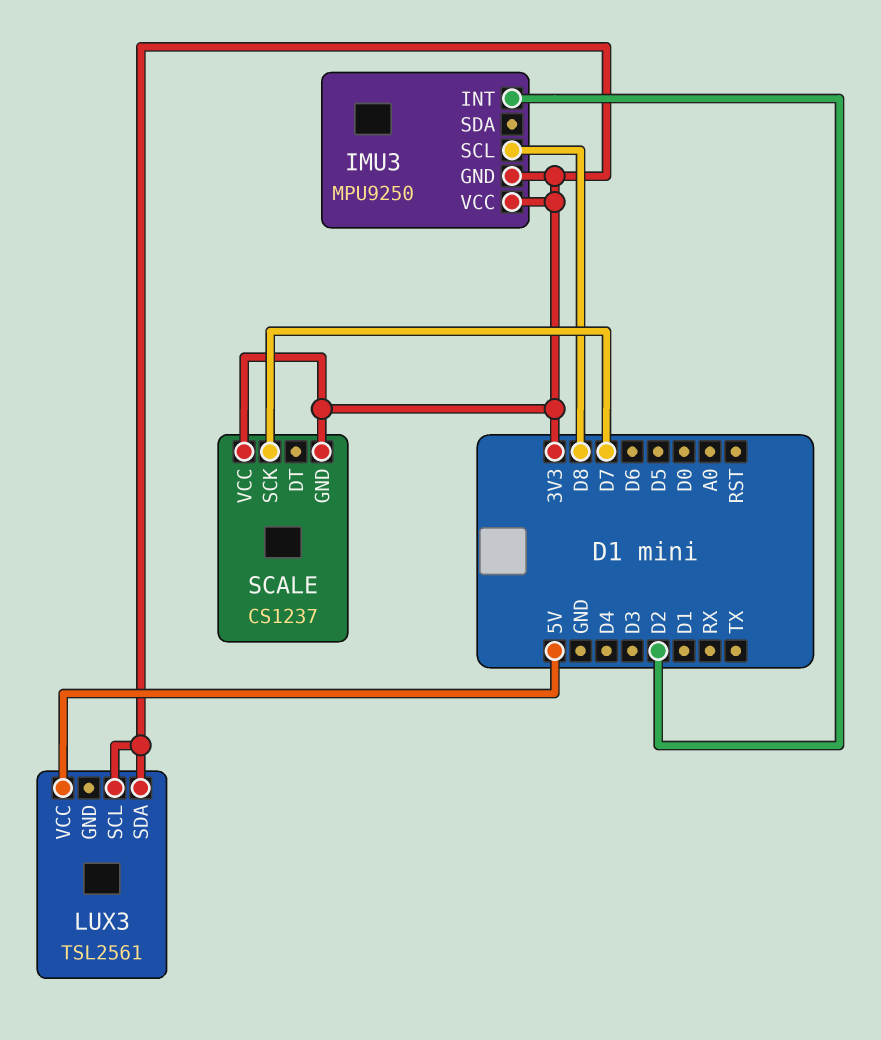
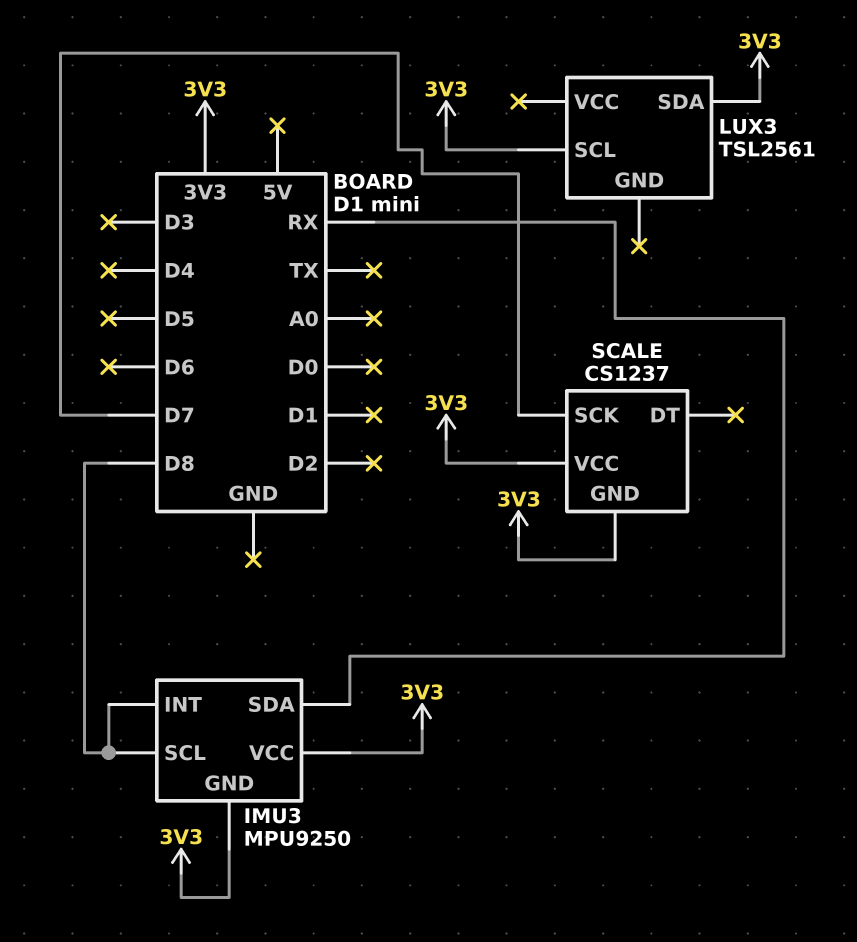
IMU3 pin INT: D2 -> D8
IMU3 pin SDA: none -> RX
LUX3 pin VCC: 5V -> none

